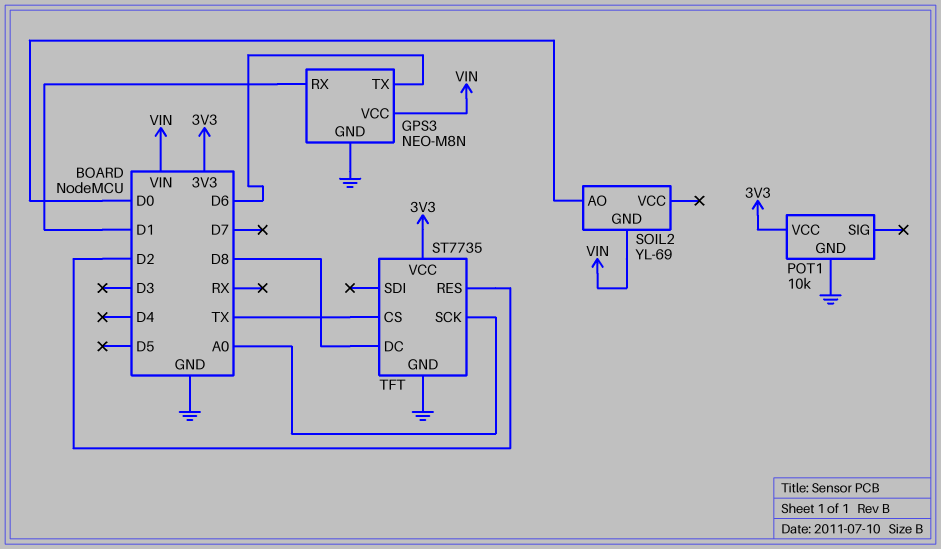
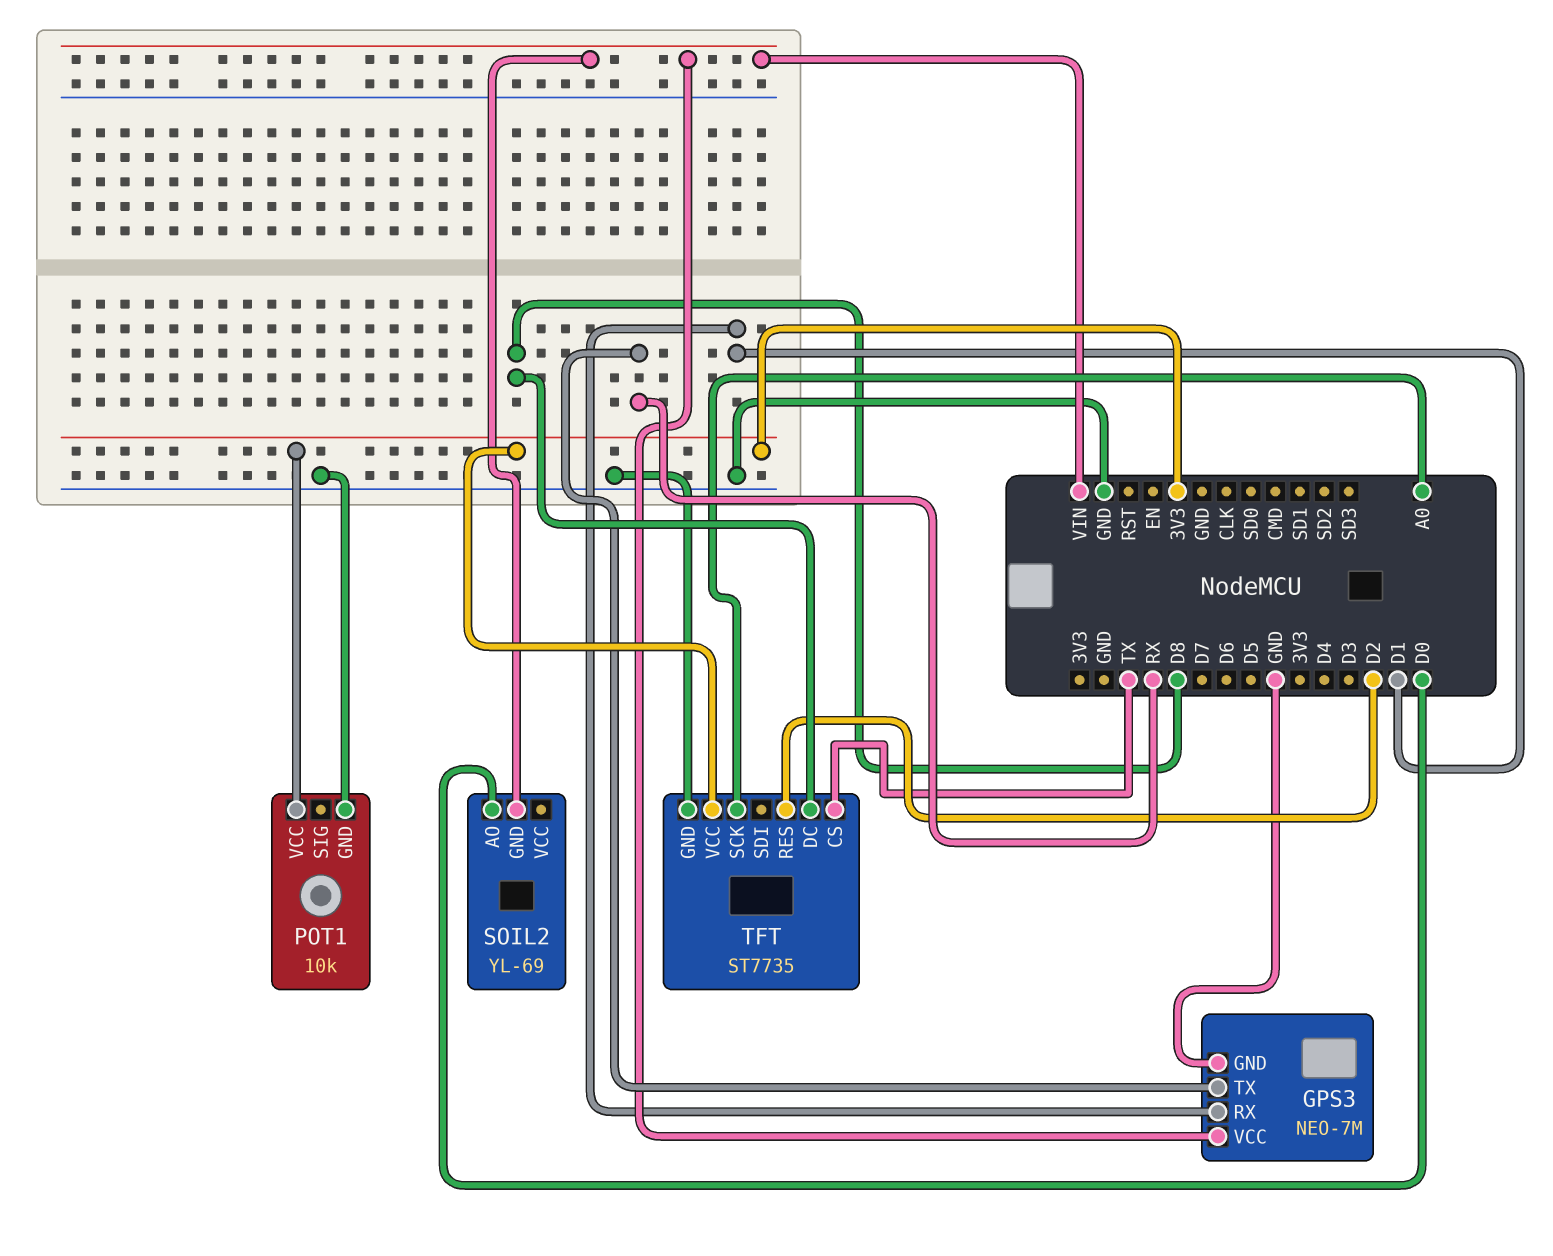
GPS3: NEO-M8N -> NEO-7M
GPS3 pin TX: D6 -> RX

